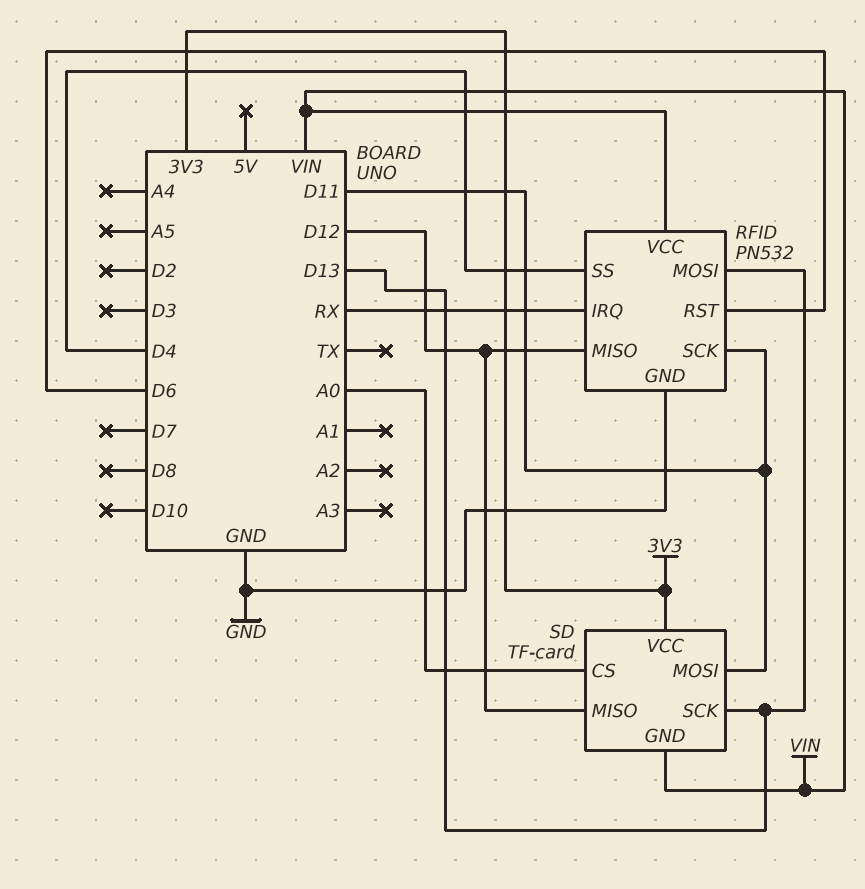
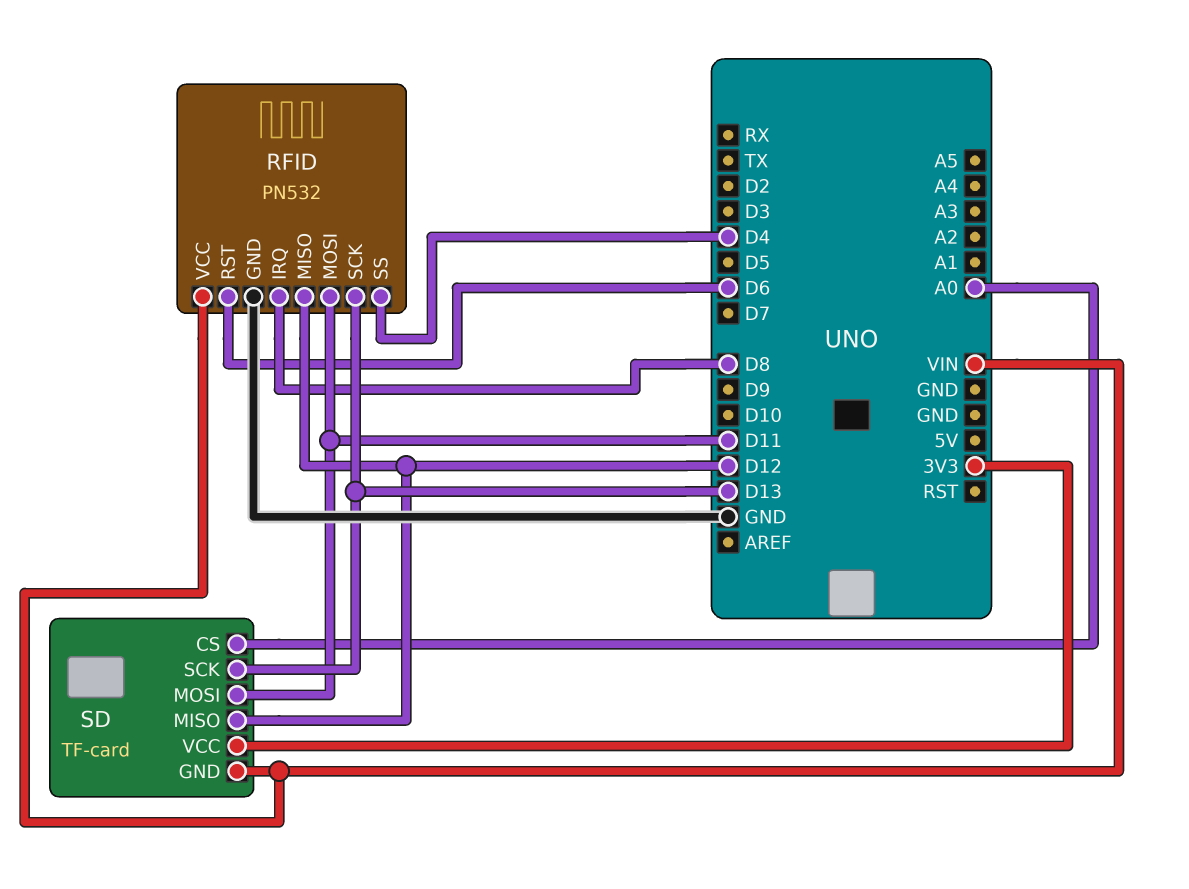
RFID pin IRQ: RX -> D8
RFID pin MOSI: D13 -> D11
RFID pin SCK: D11 -> D13

